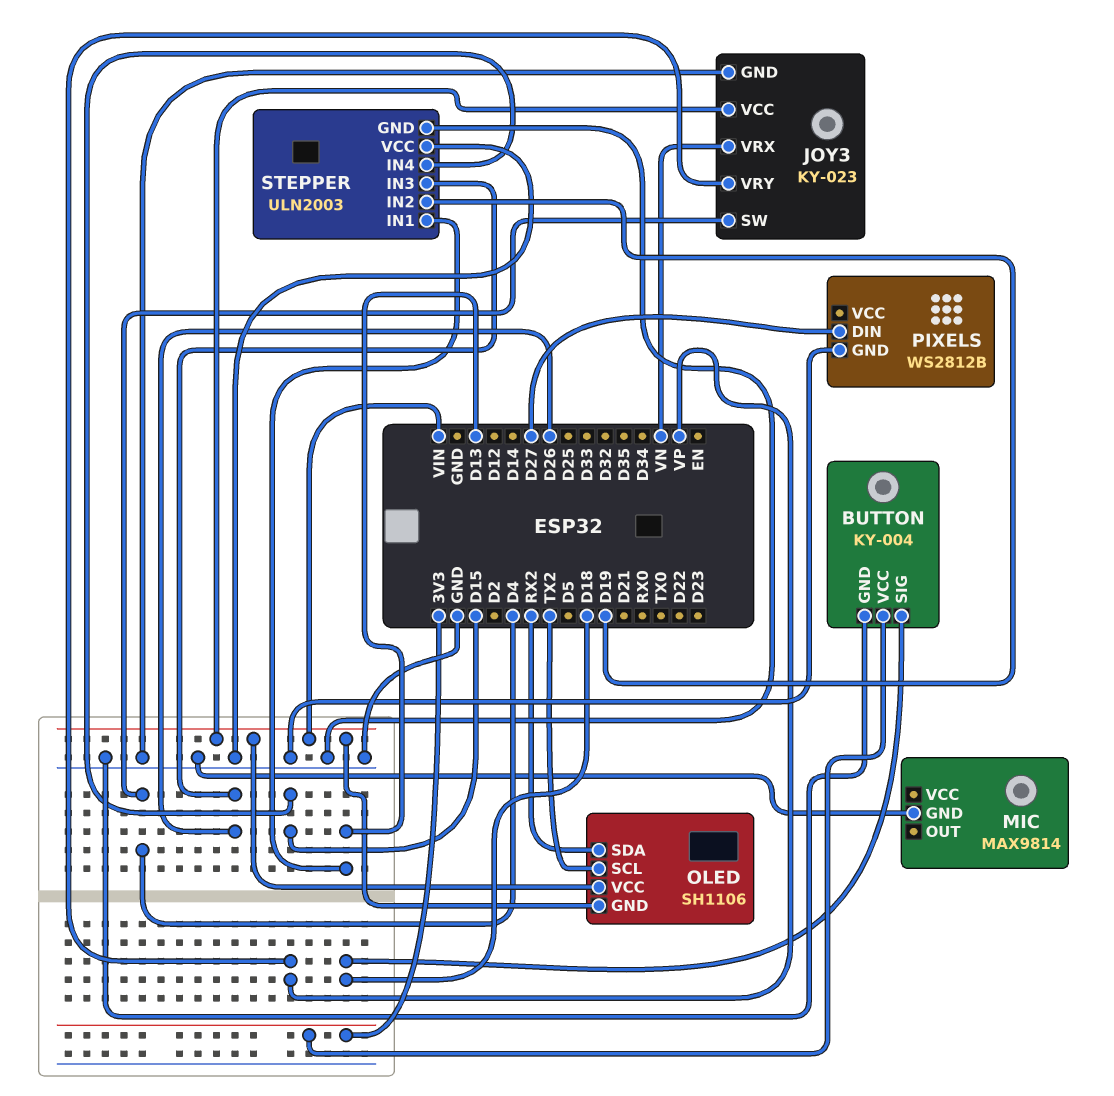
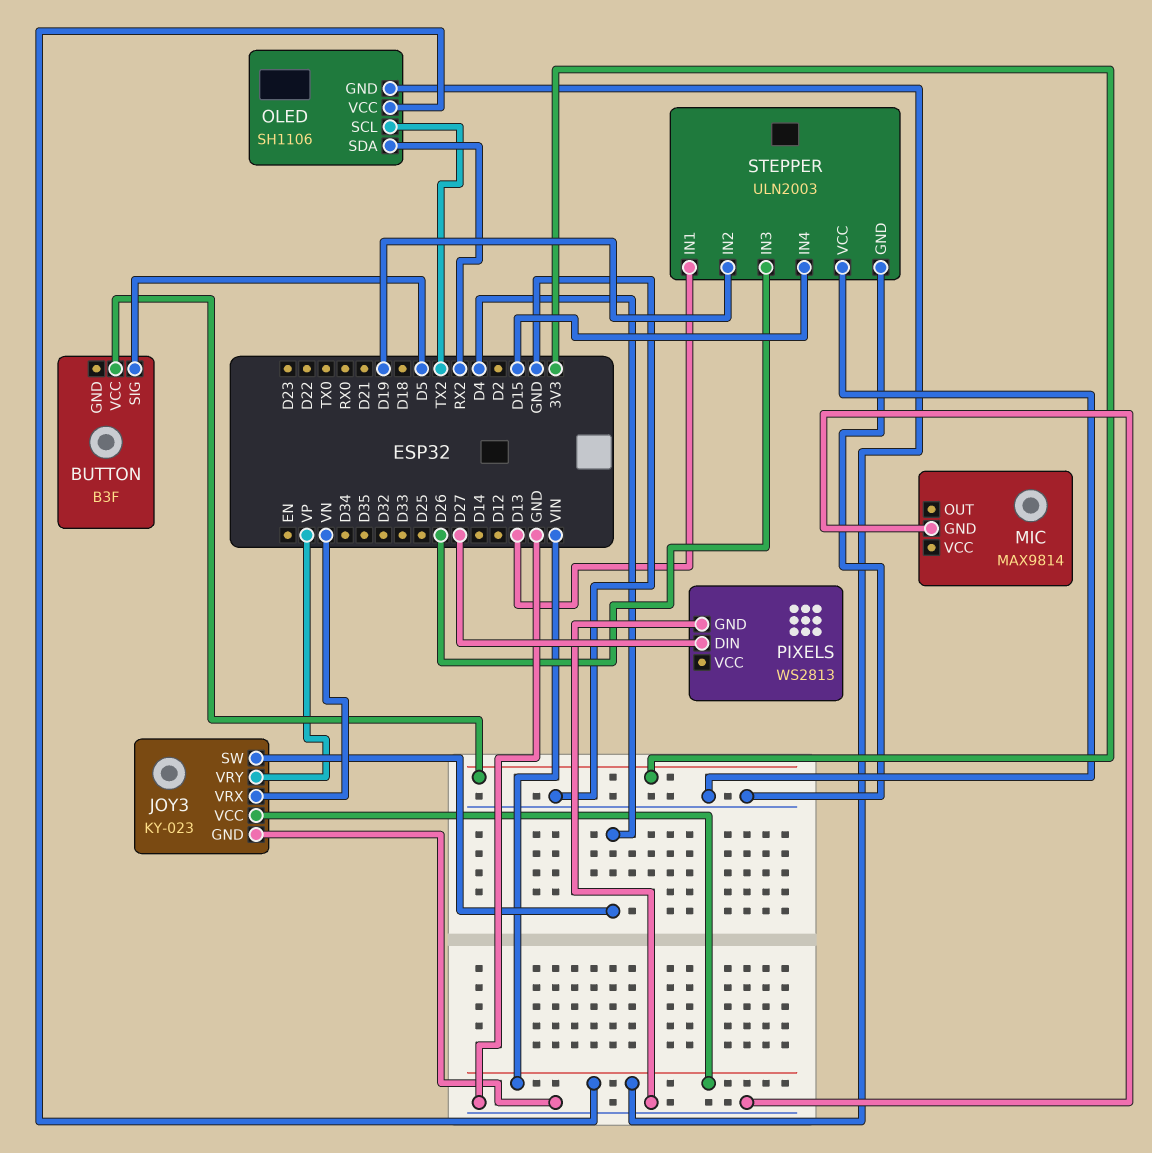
BUTTON: KY-004 -> B3F
BUTTON pin GND: GND -> none
BUTTON pin SIG: D18 -> D5
PIXELS: WS2812B -> WS2813

